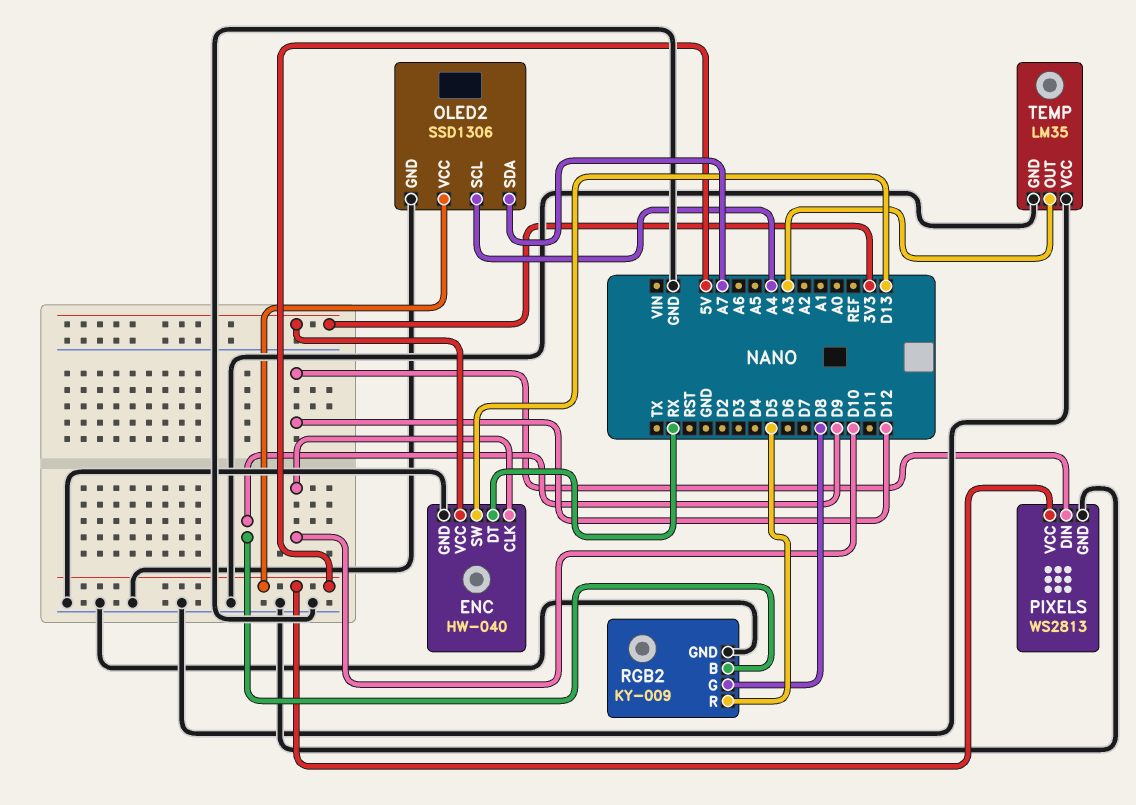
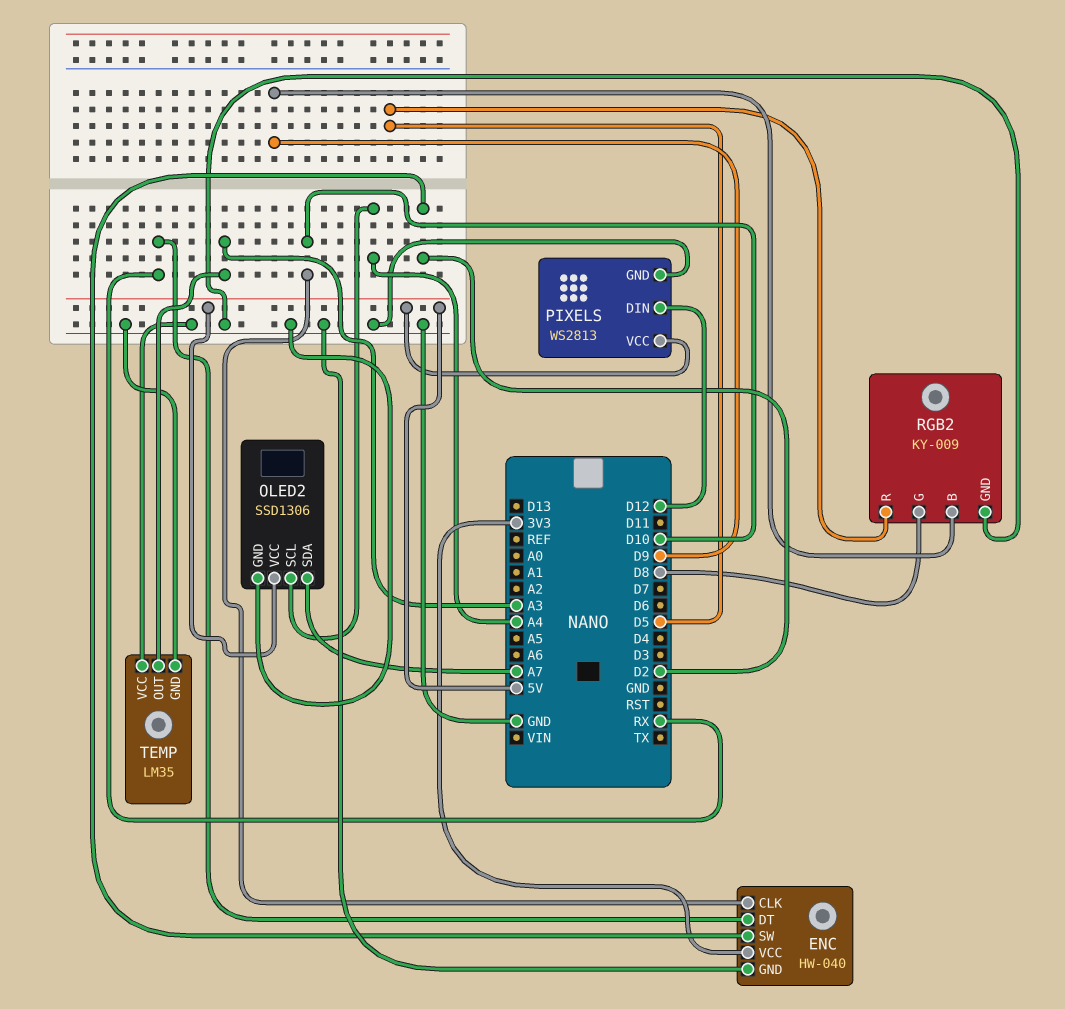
ENC pin SW: D13 -> D2

